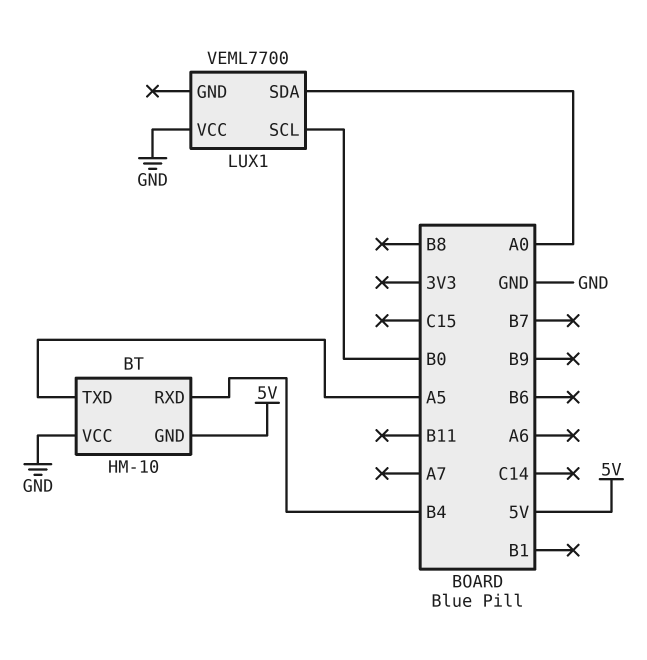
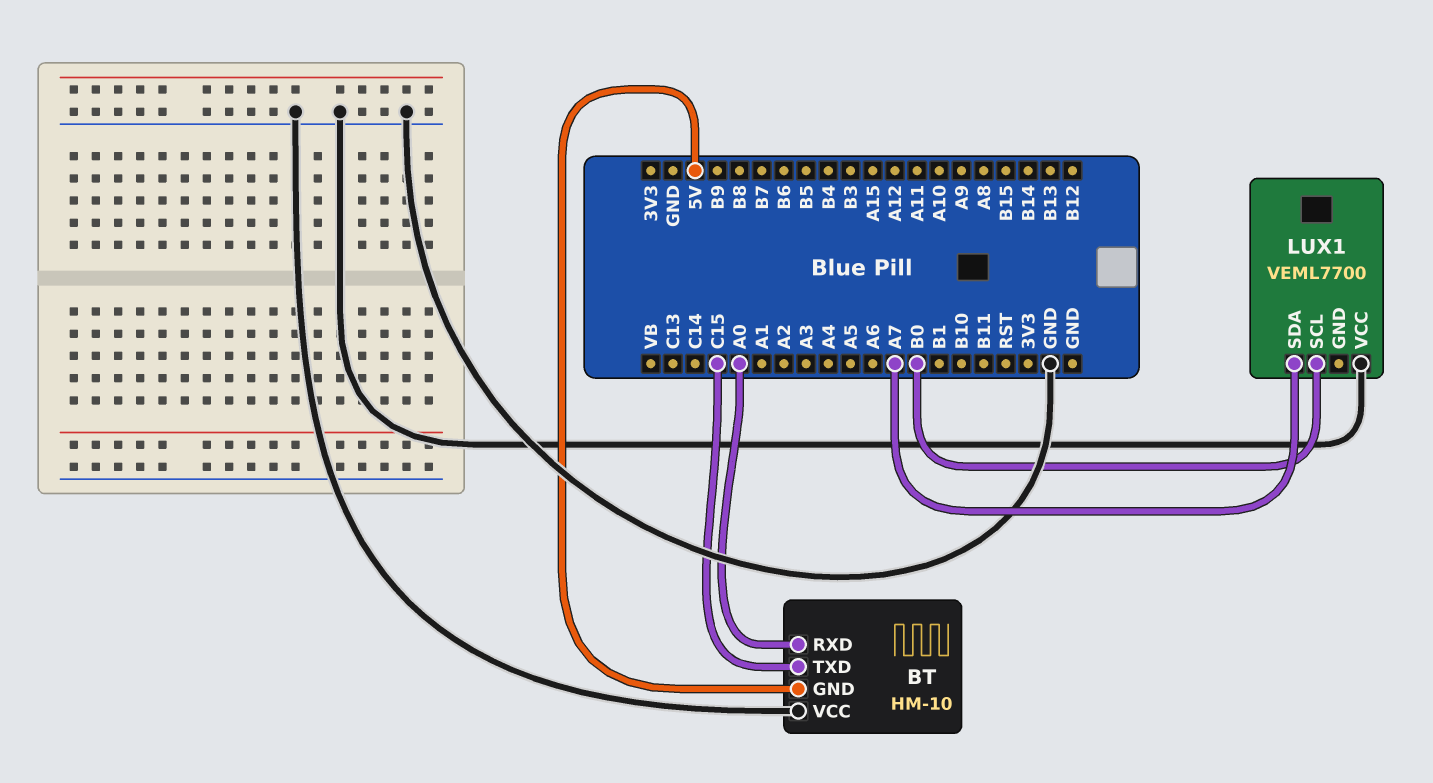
BT pin RXD: B4 -> A0
BT pin TXD: A5 -> C15
LUX1 pin SDA: A0 -> A7

